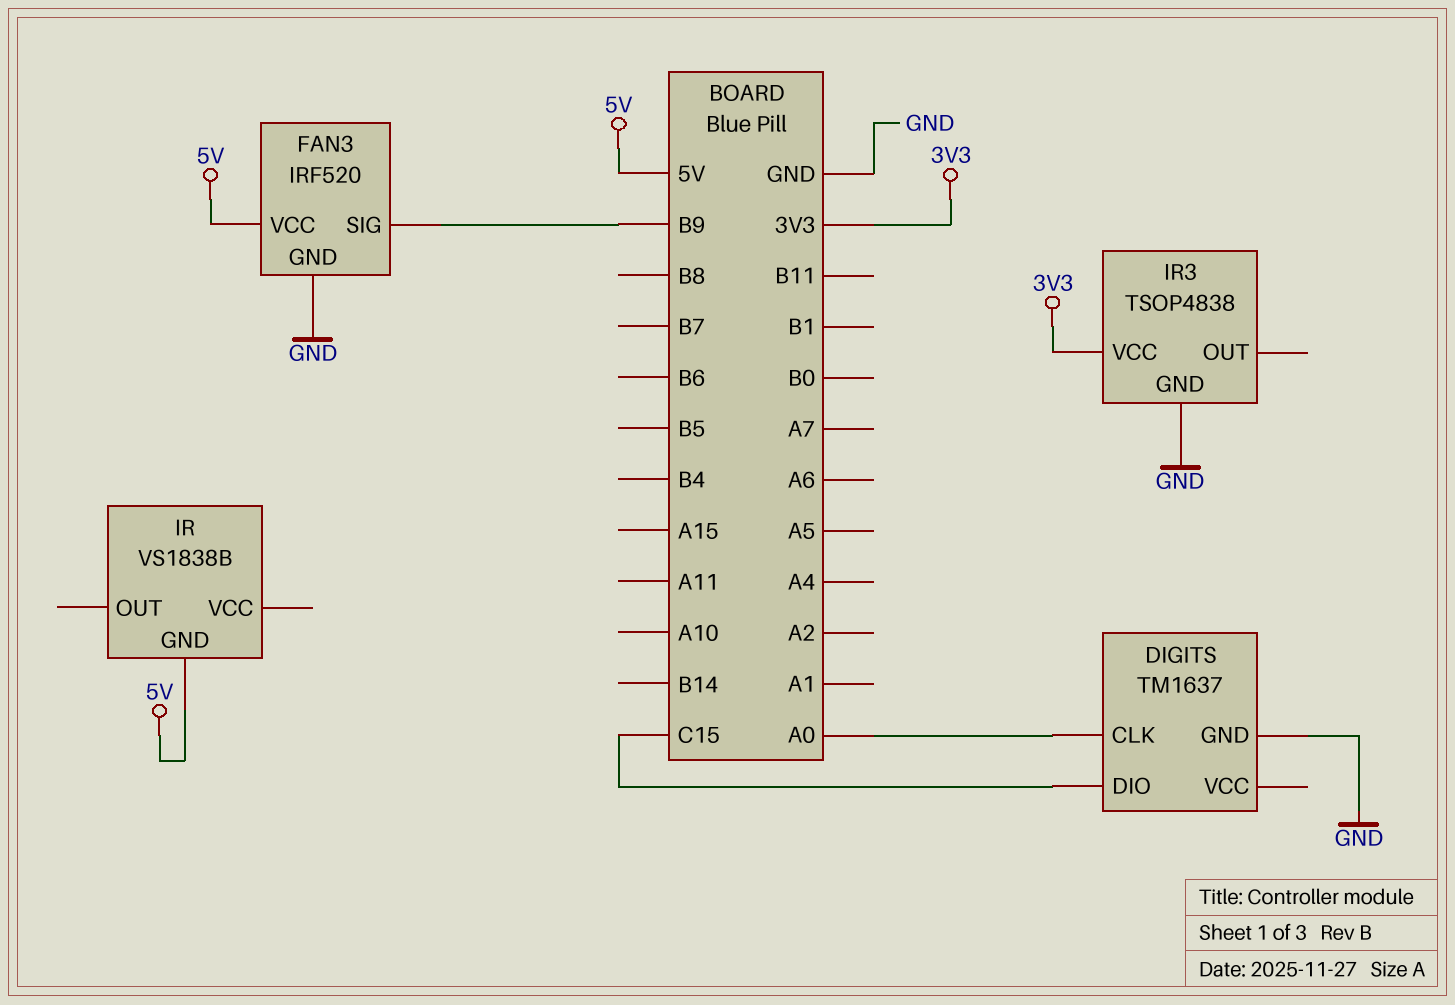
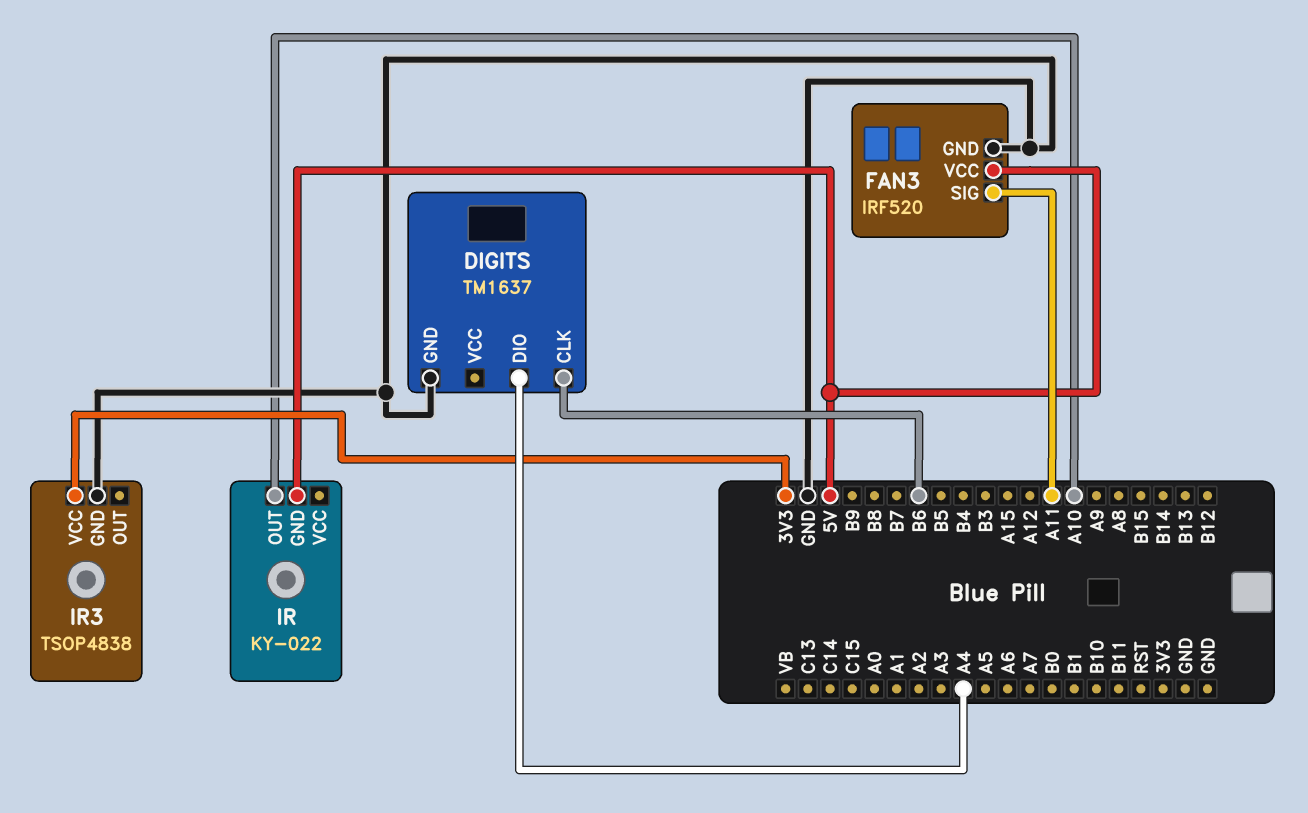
DIGITS pin CLK: A0 -> B6
DIGITS pin DIO: C15 -> A4
FAN3 pin SIG: B9 -> A11
IR: VS1838B -> KY-022
IR pin OUT: none -> A10

